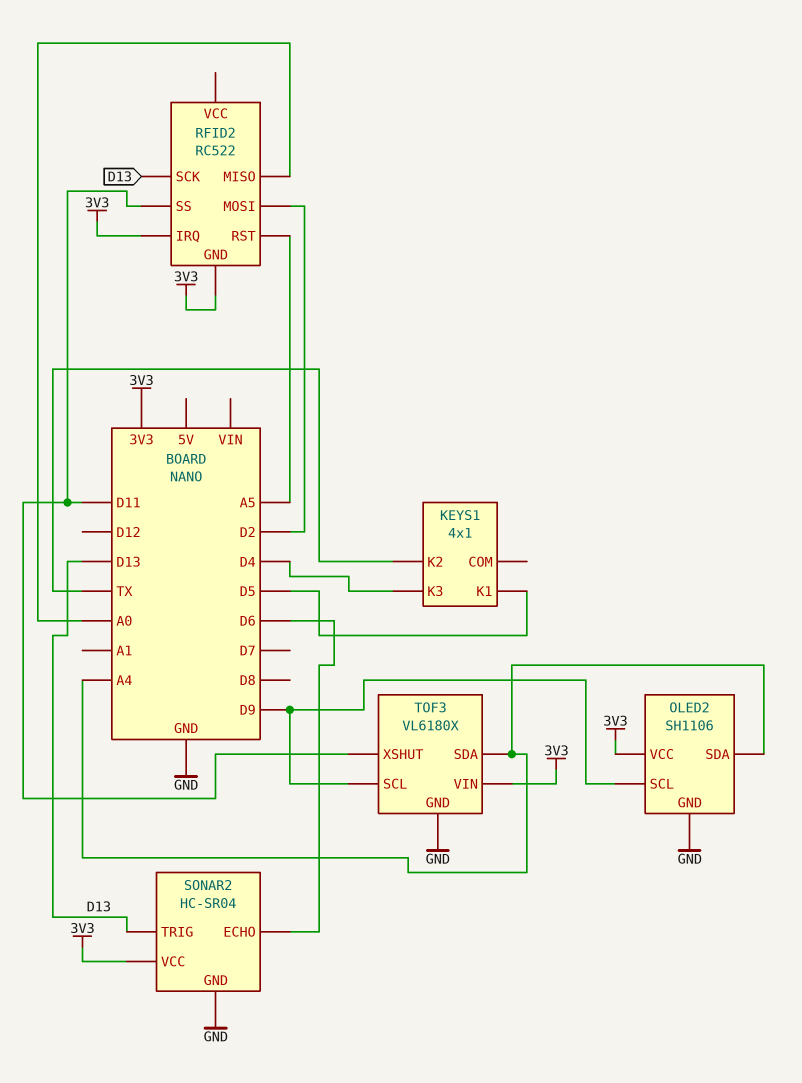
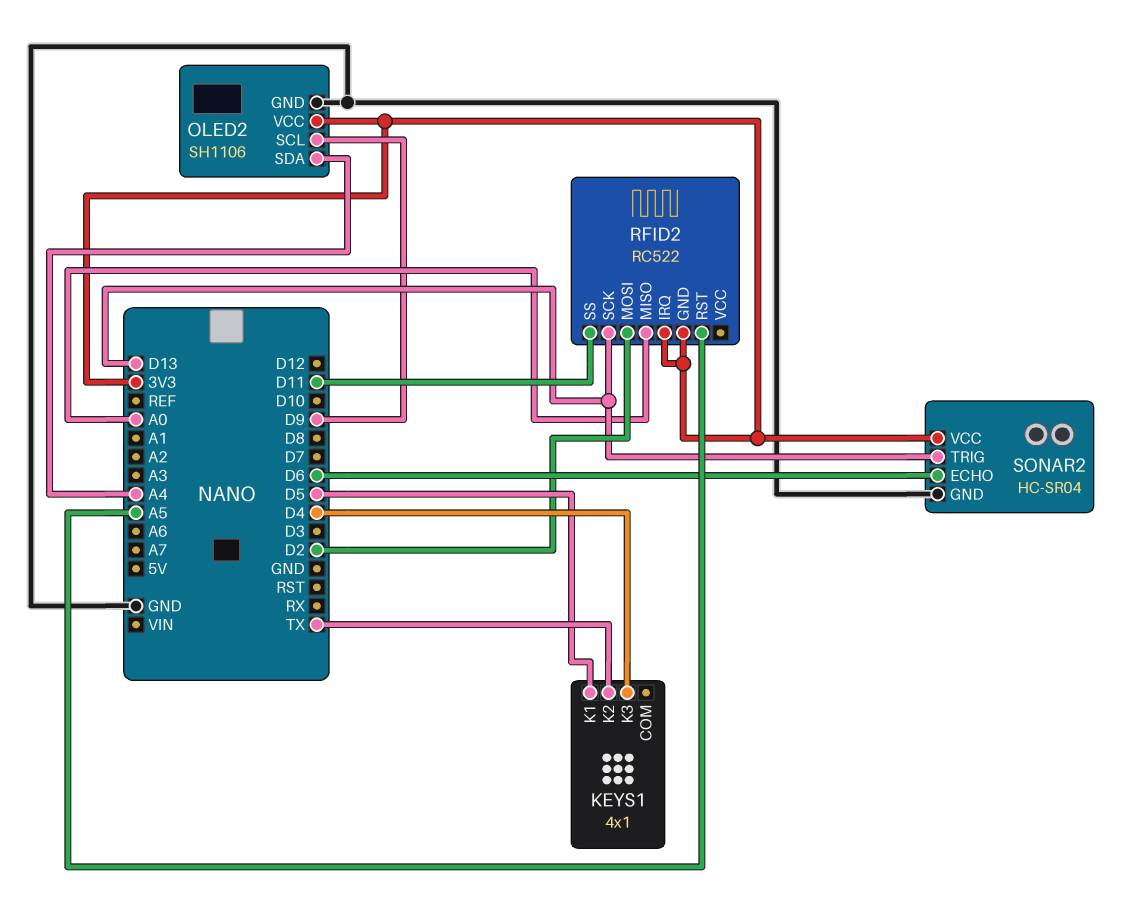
TOF3: VL6180X -> none
TOF3 pin GND: GND -> none
TOF3 pin SCL: D9 -> none
TOF3 pin SDA: A4 -> none
TOF3 pin VIN: 3V3 -> none
TOF3 pin XSHUT: D11 -> none

